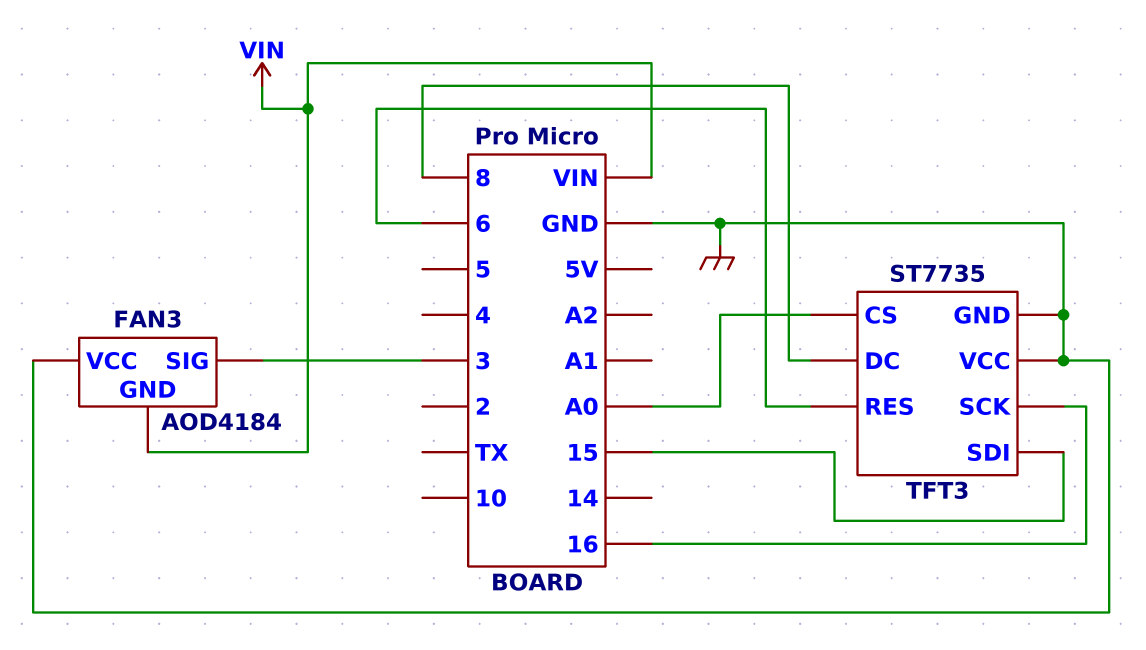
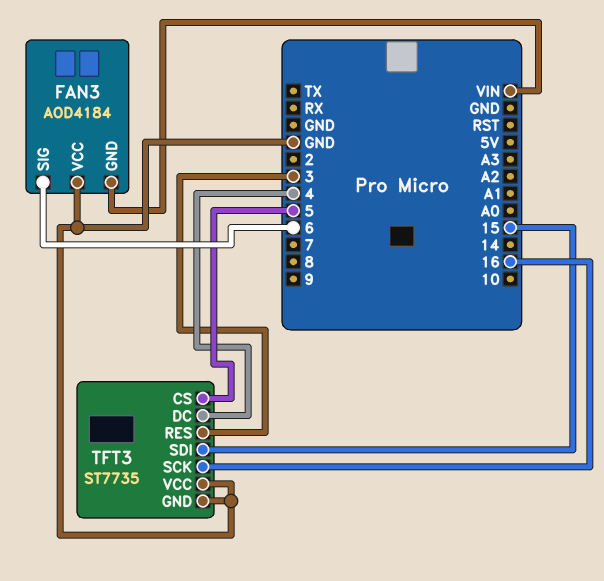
FAN3 pin SIG: 3 -> 6
TFT3 pin CS: A0 -> 5
TFT3 pin DC: 8 -> 4
TFT3 pin RES: 6 -> 3

